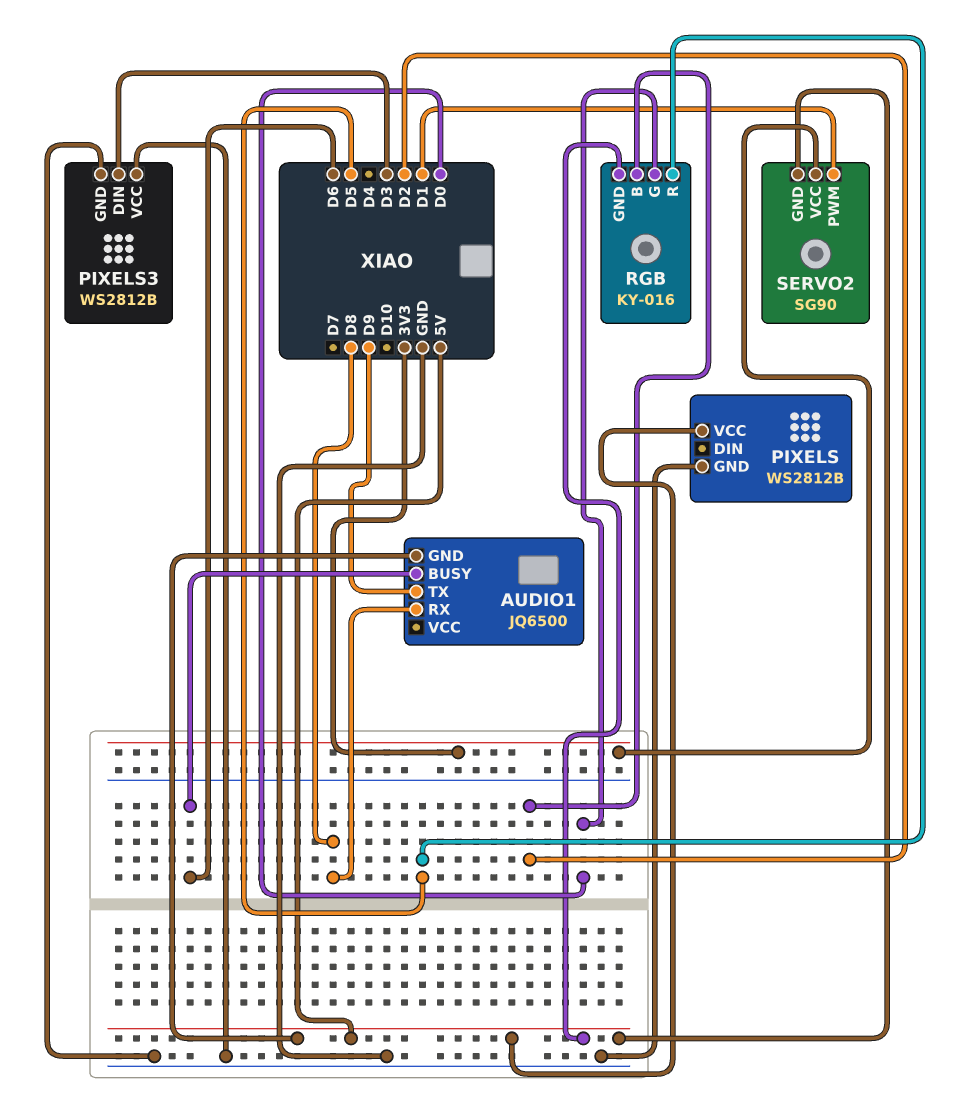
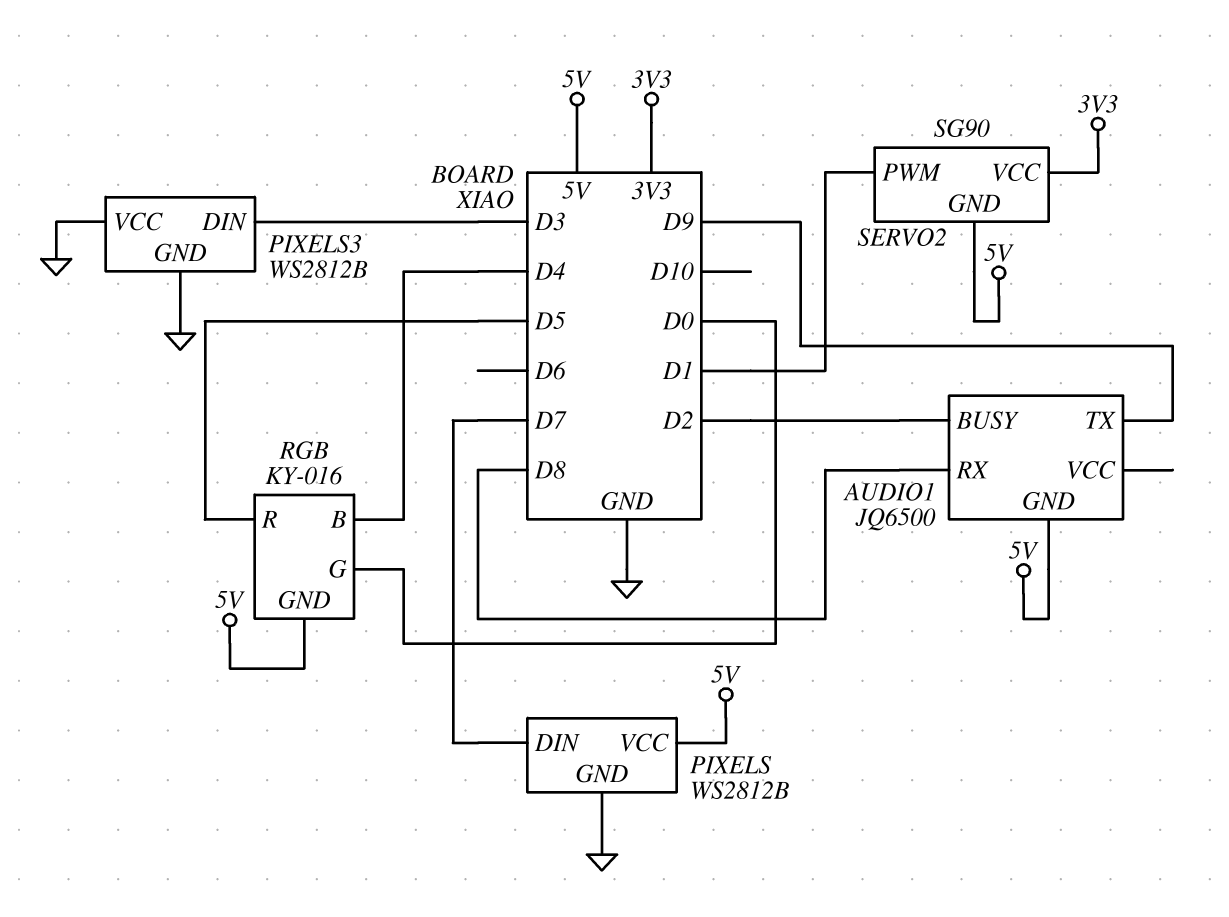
AUDIO1 pin BUSY: D6 -> D2
PIXELS pin DIN: none -> D7
RGB pin B: D2 -> D4

